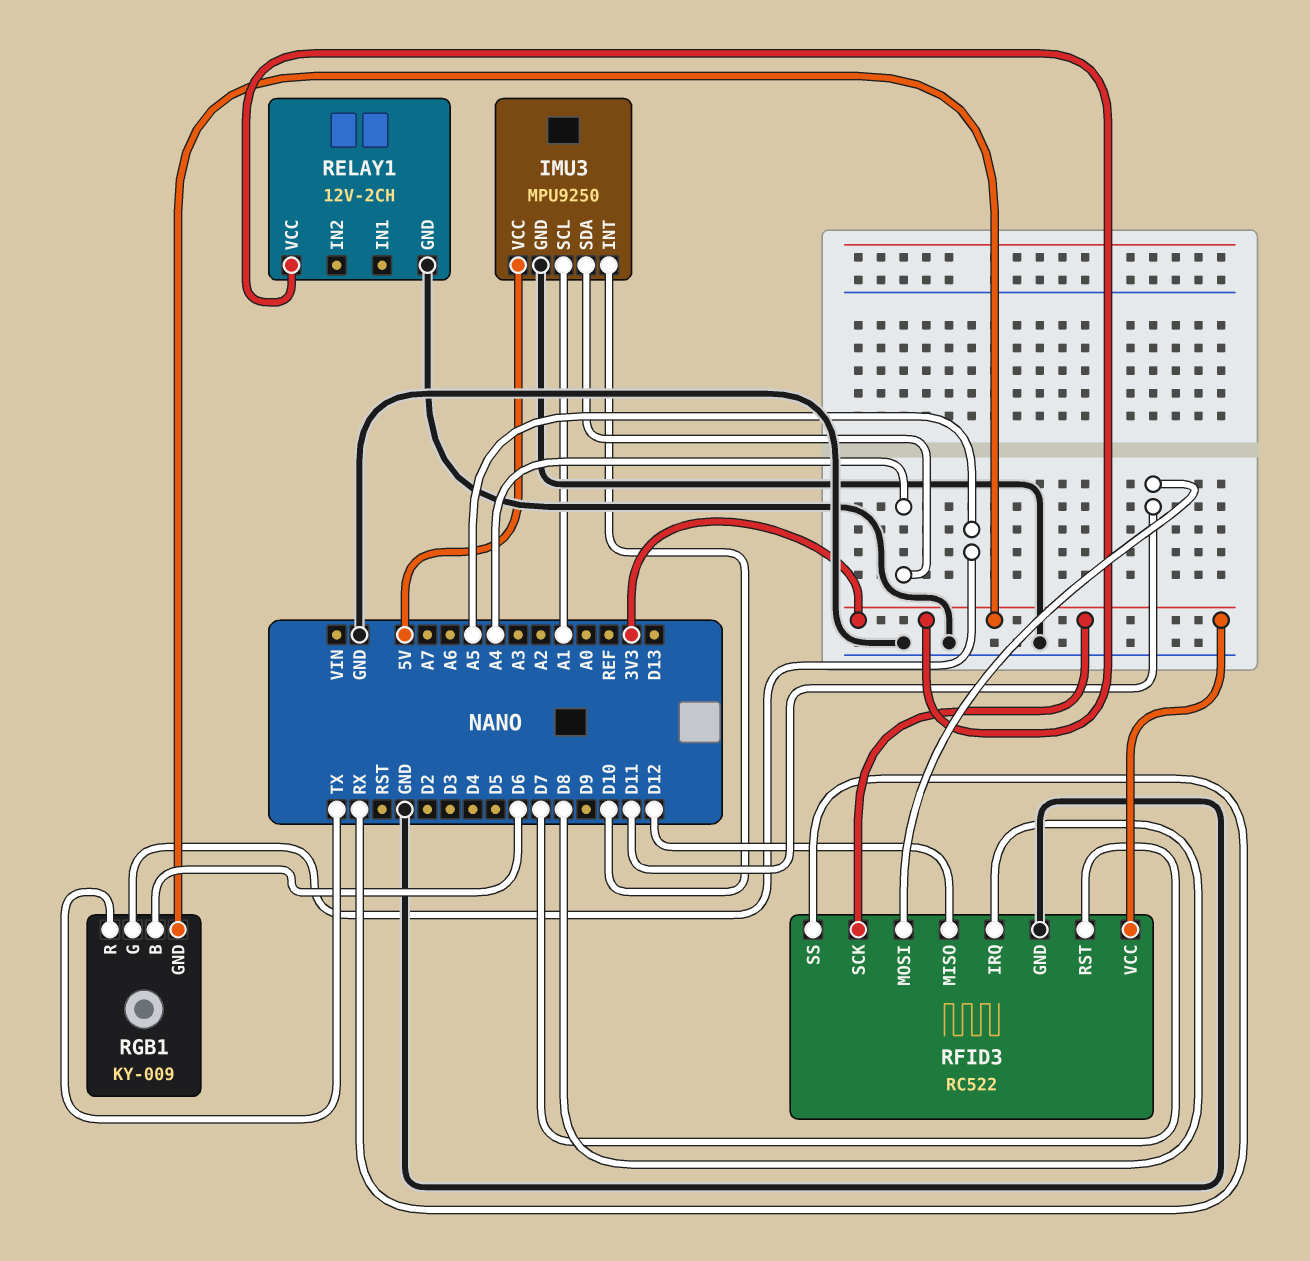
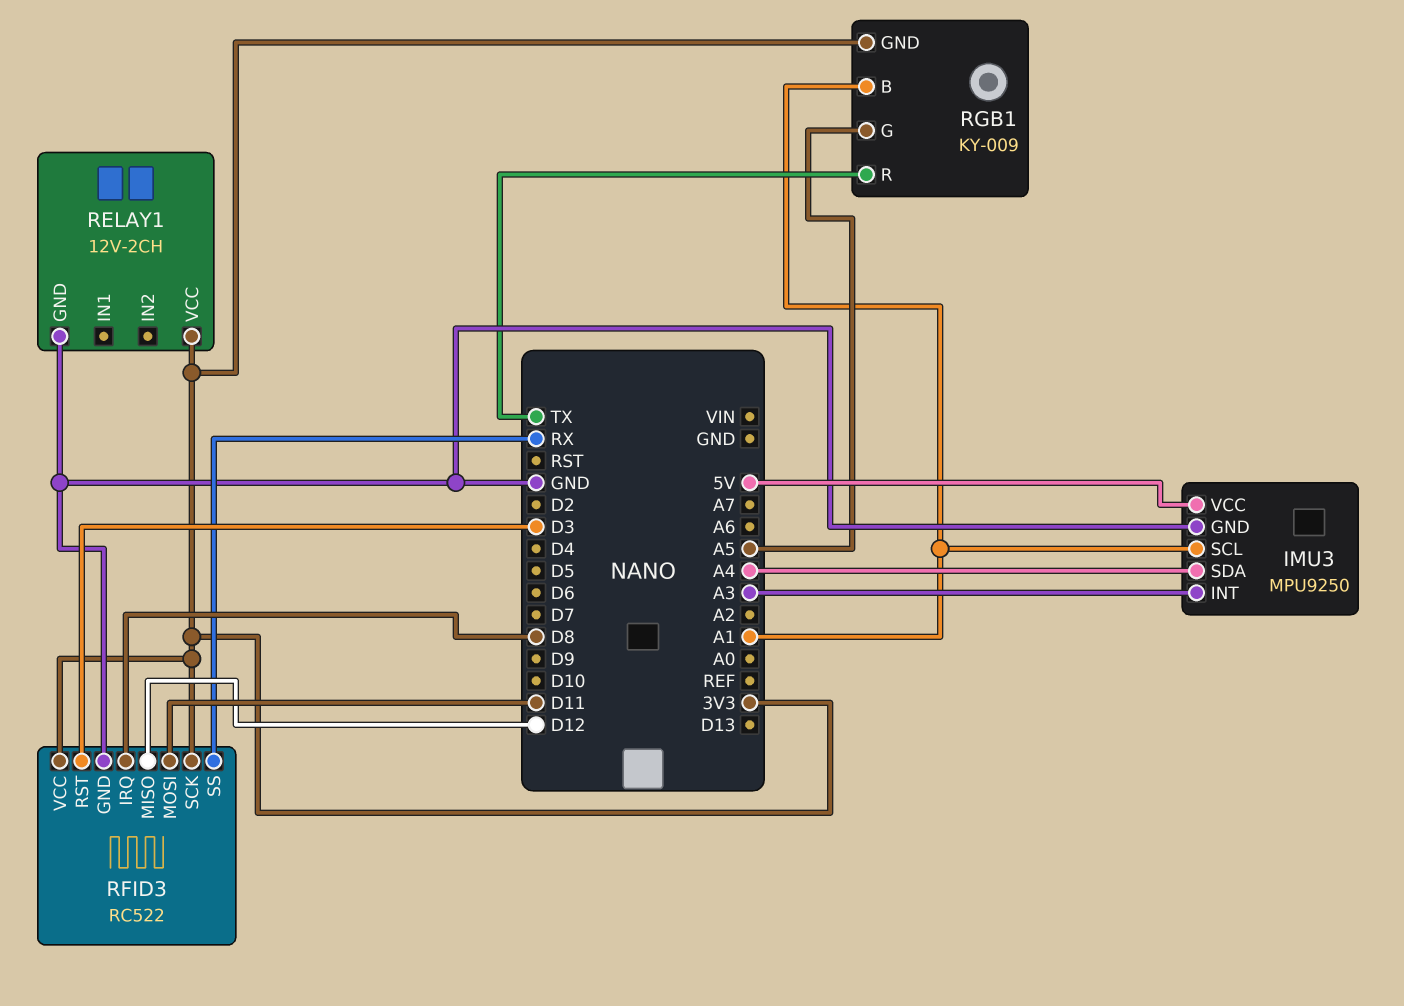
IMU3 pin INT: D10 -> A3
RFID3 pin RST: D7 -> D3
RGB1 pin B: D6 -> A1

